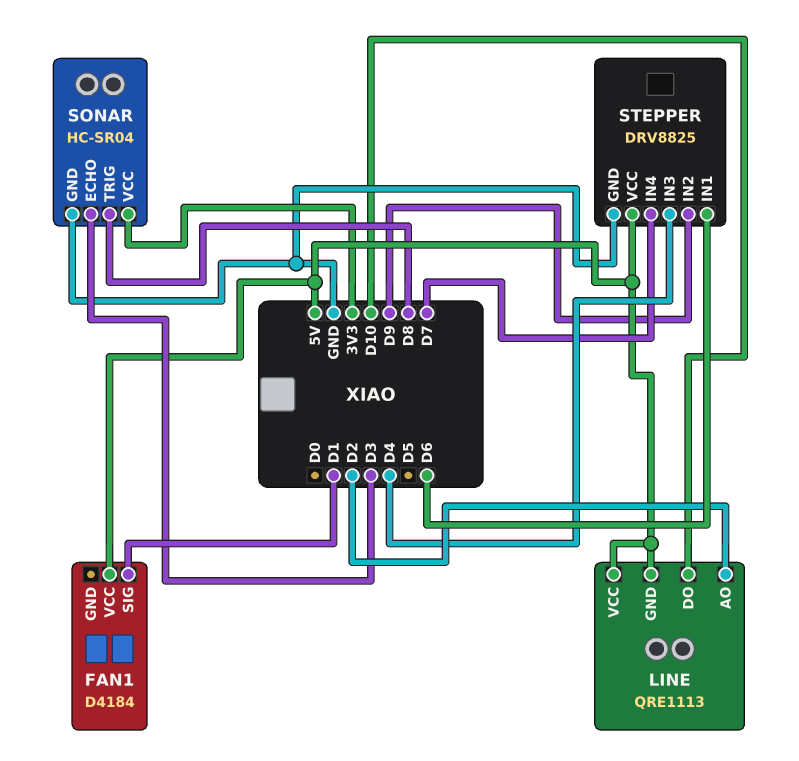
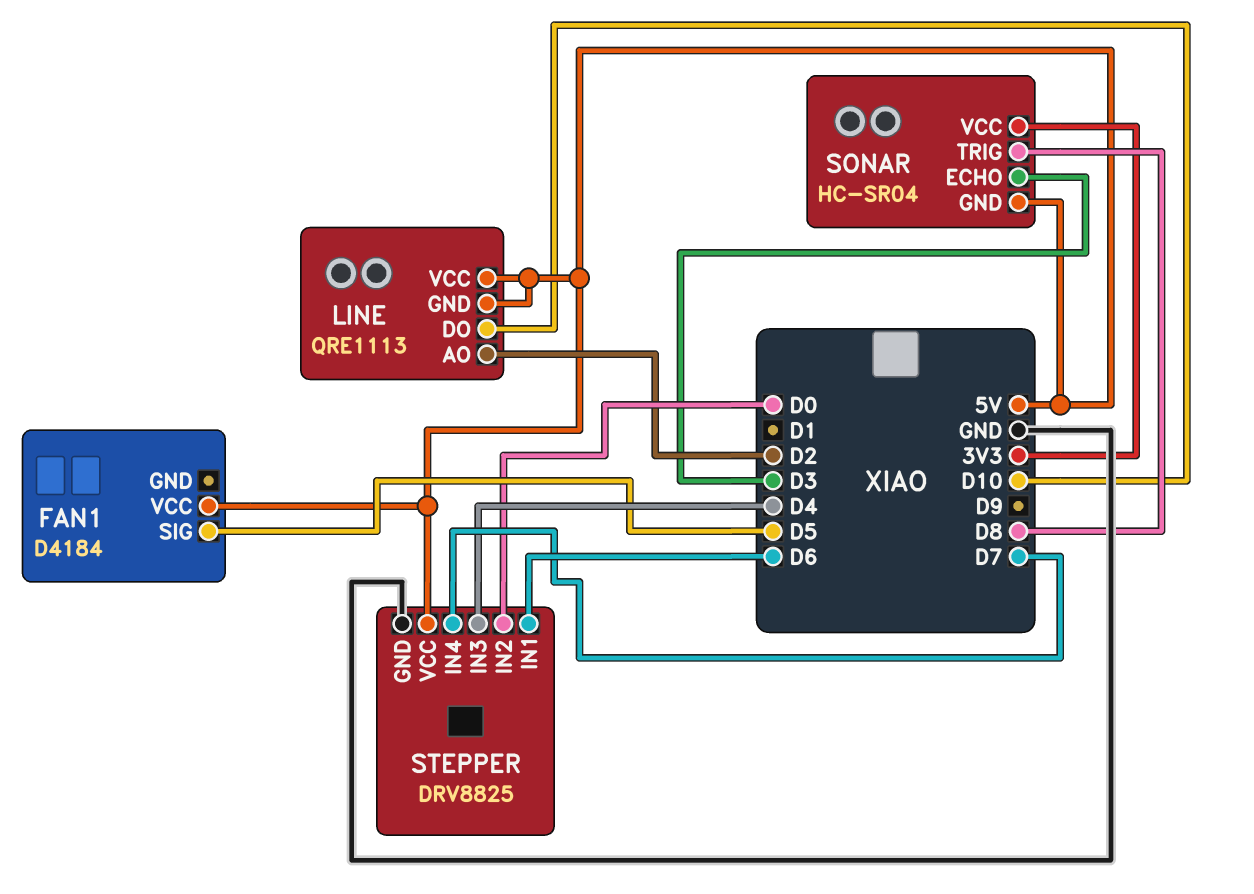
FAN1 pin SIG: D1 -> D5
SONAR pin GND: GND -> 5V
STEPPER pin IN2: D9 -> D0

